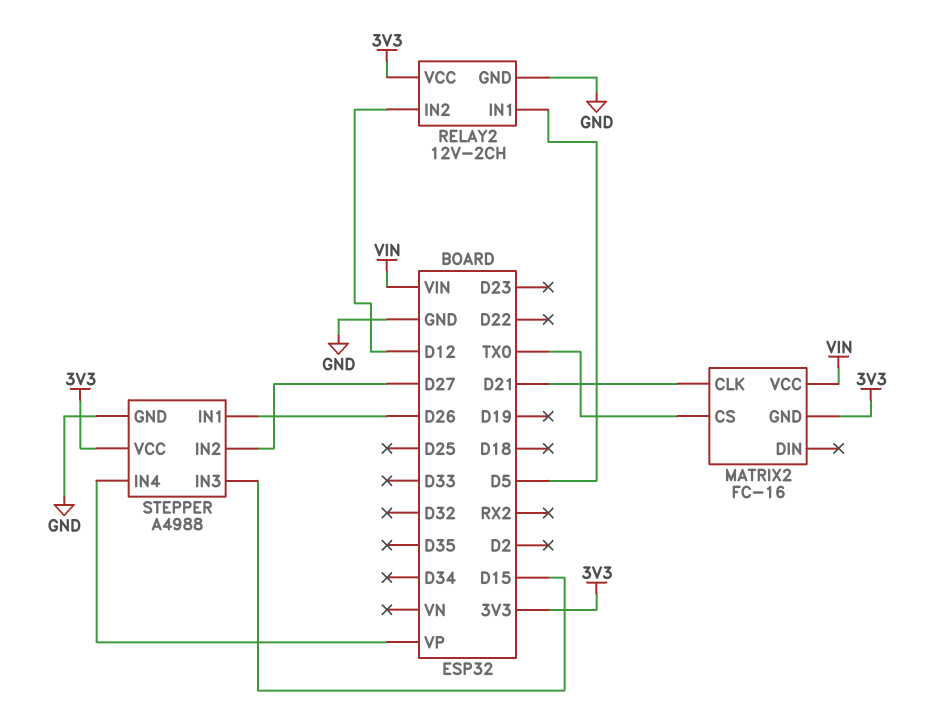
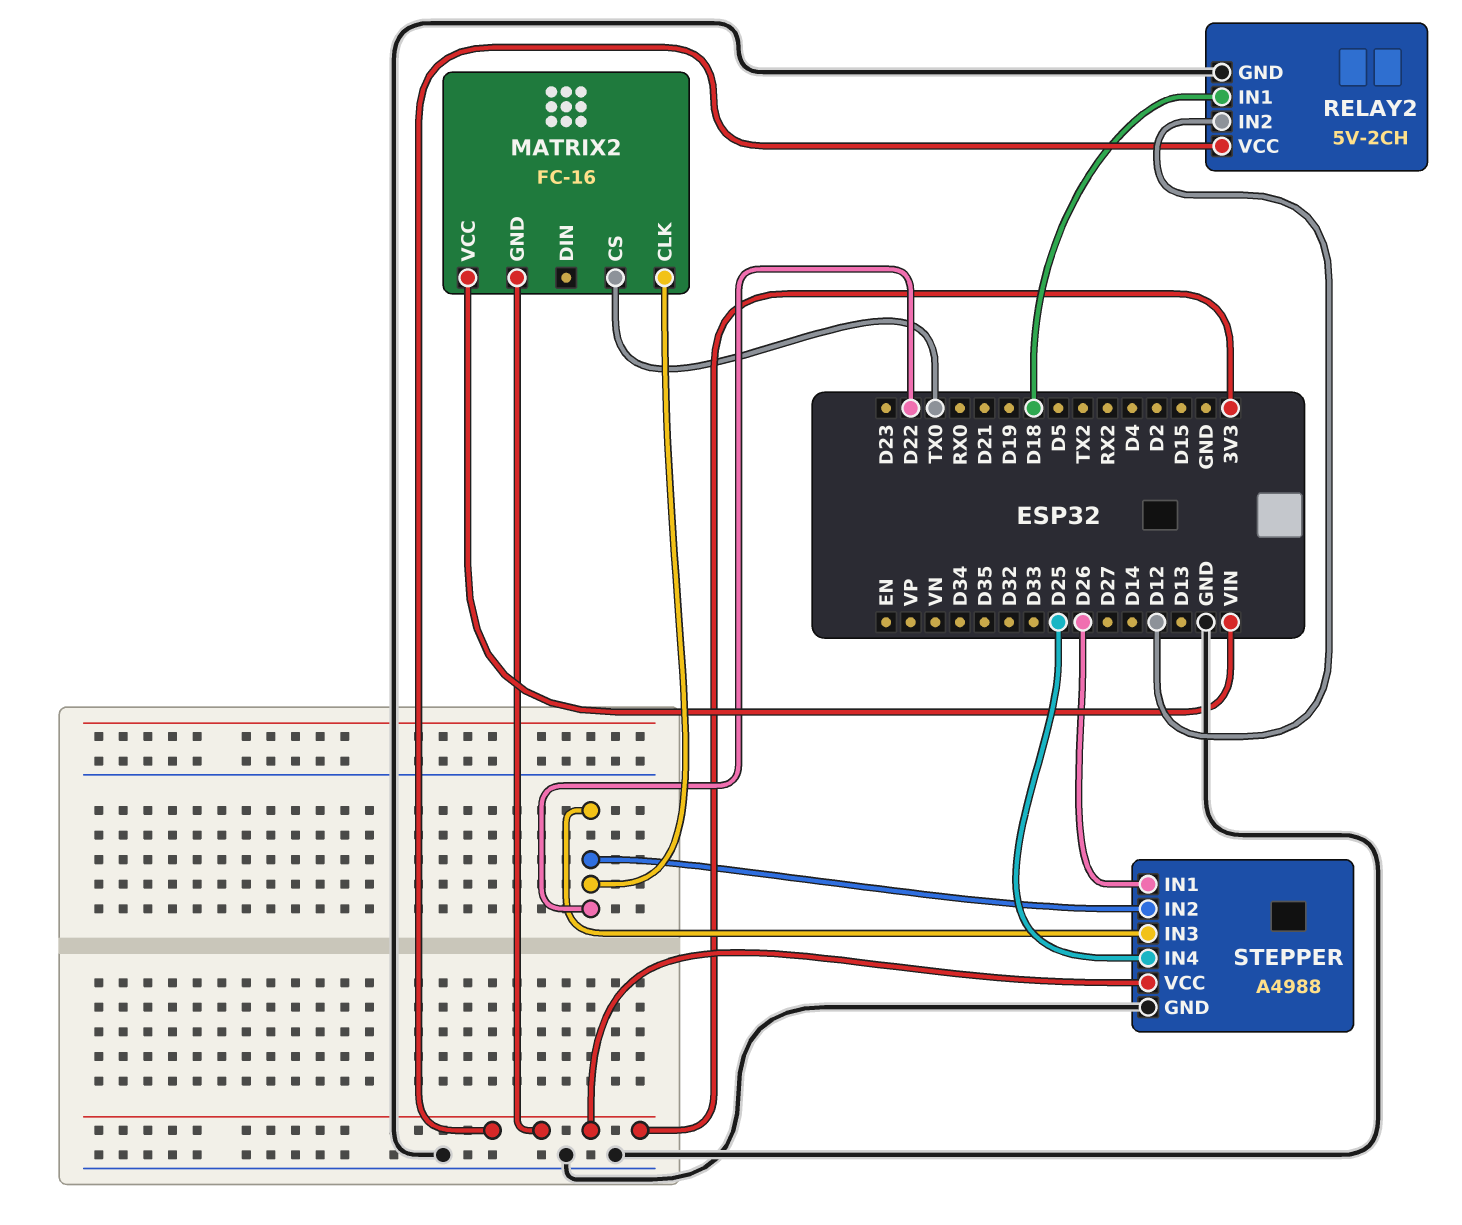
MATRIX2 pin CLK: D21 -> D22
RELAY2: 12V-2CH -> 5V-2CH
RELAY2 pin IN1: D5 -> D18
STEPPER pin IN2: D27 -> D22
STEPPER pin IN3: D15 -> D22
STEPPER pin IN4: VP -> D25

